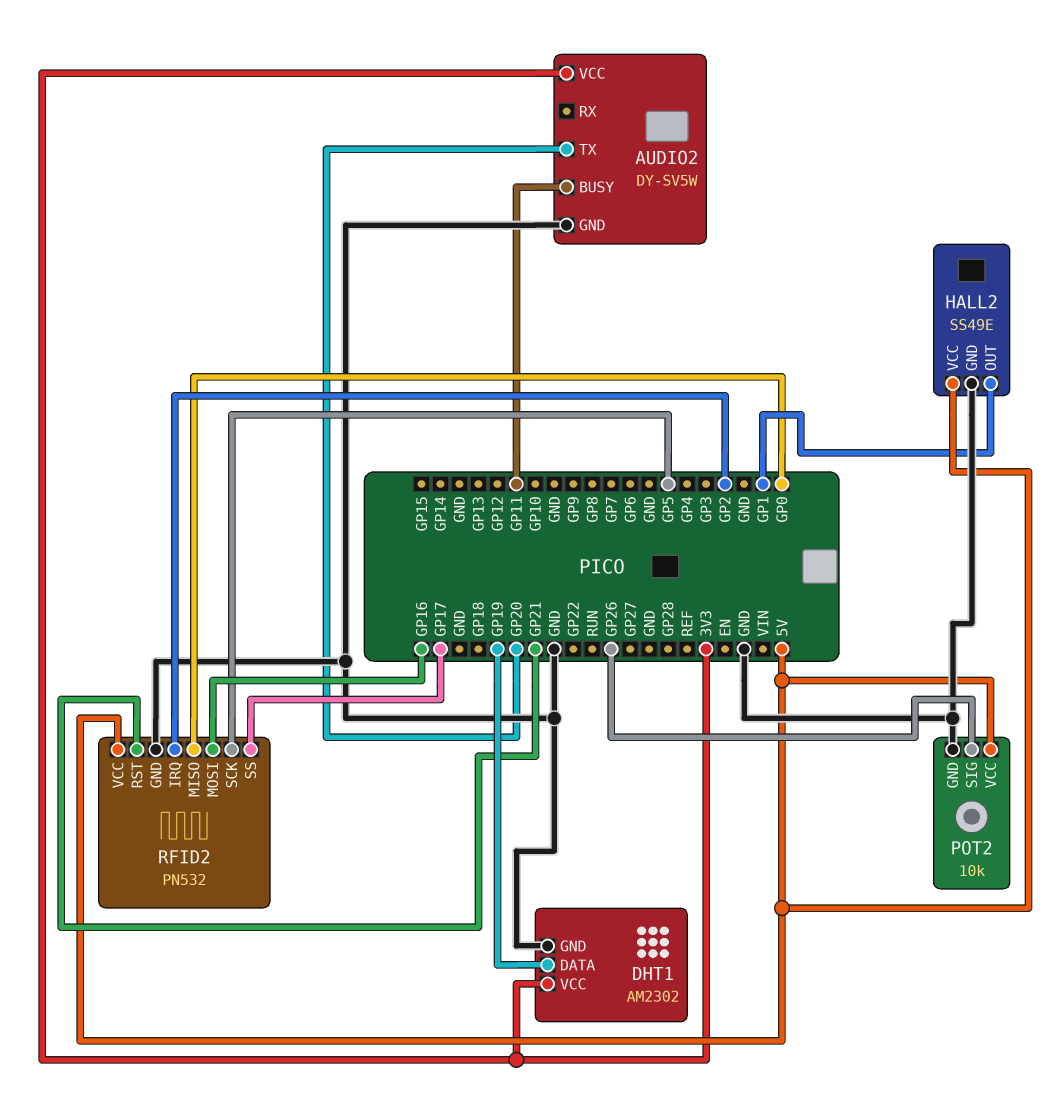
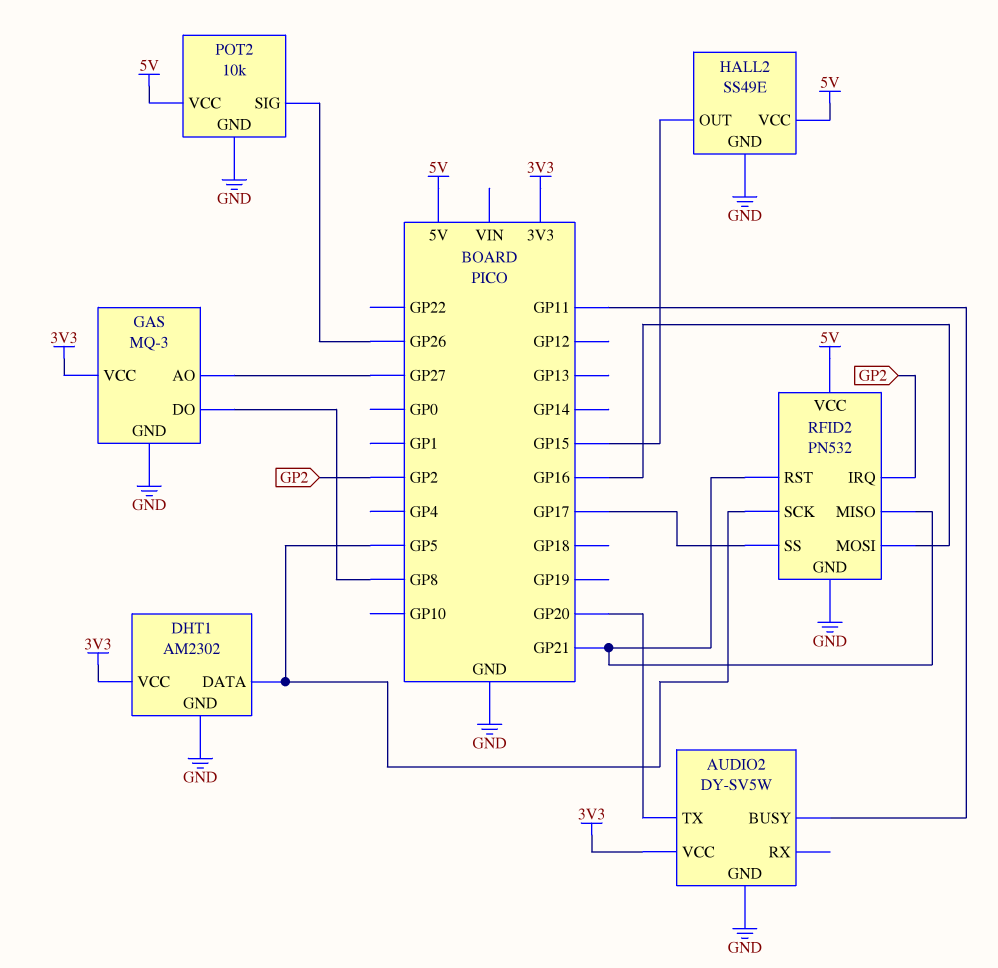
DHT1 pin DATA: GP19 -> GP5
GAS: none -> MQ-3
GAS pin AO: none -> GP27
GAS pin DO: none -> GP8
GAS pin GND: none -> GND
GAS pin VCC: none -> 3V3
HALL2 pin OUT: GP1 -> GP15
RFID2 pin MISO: GP0 -> GP21

